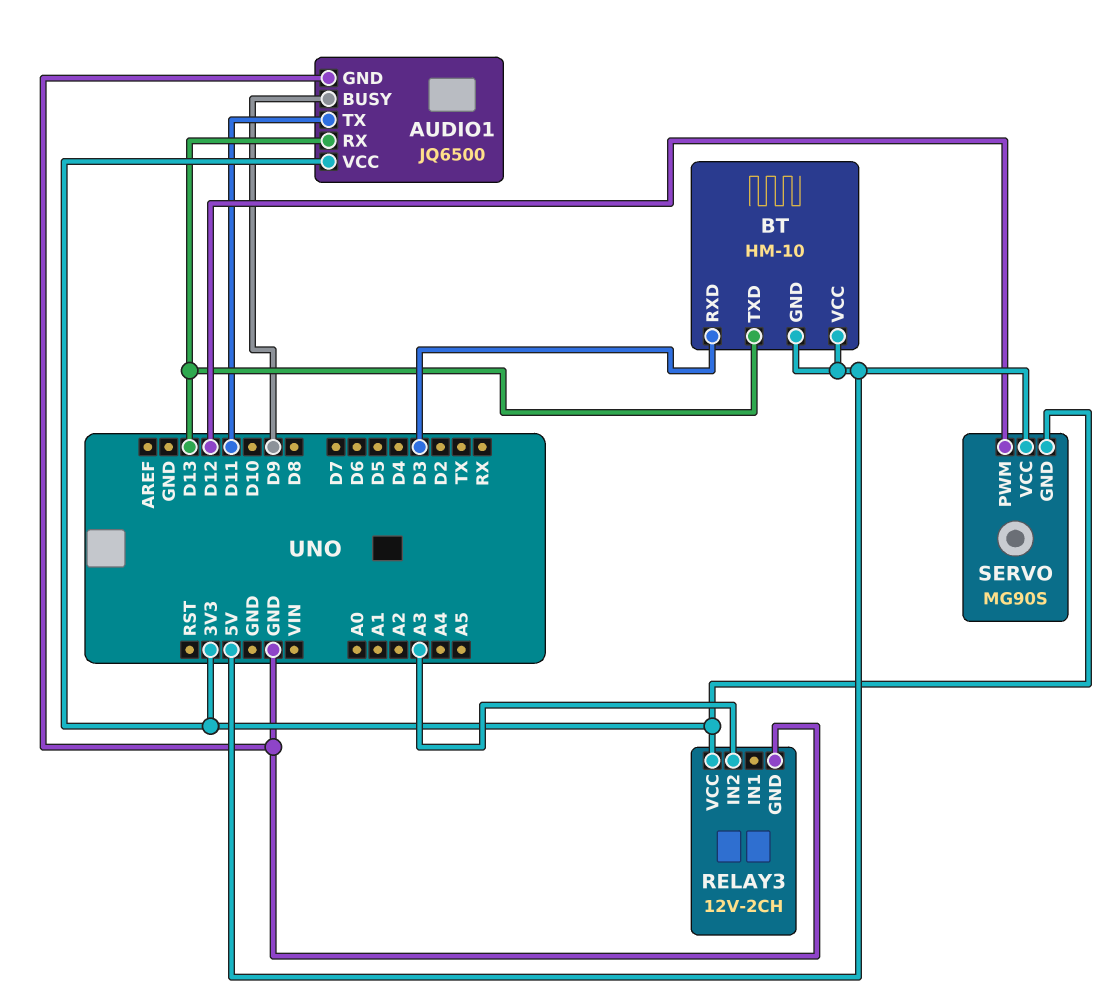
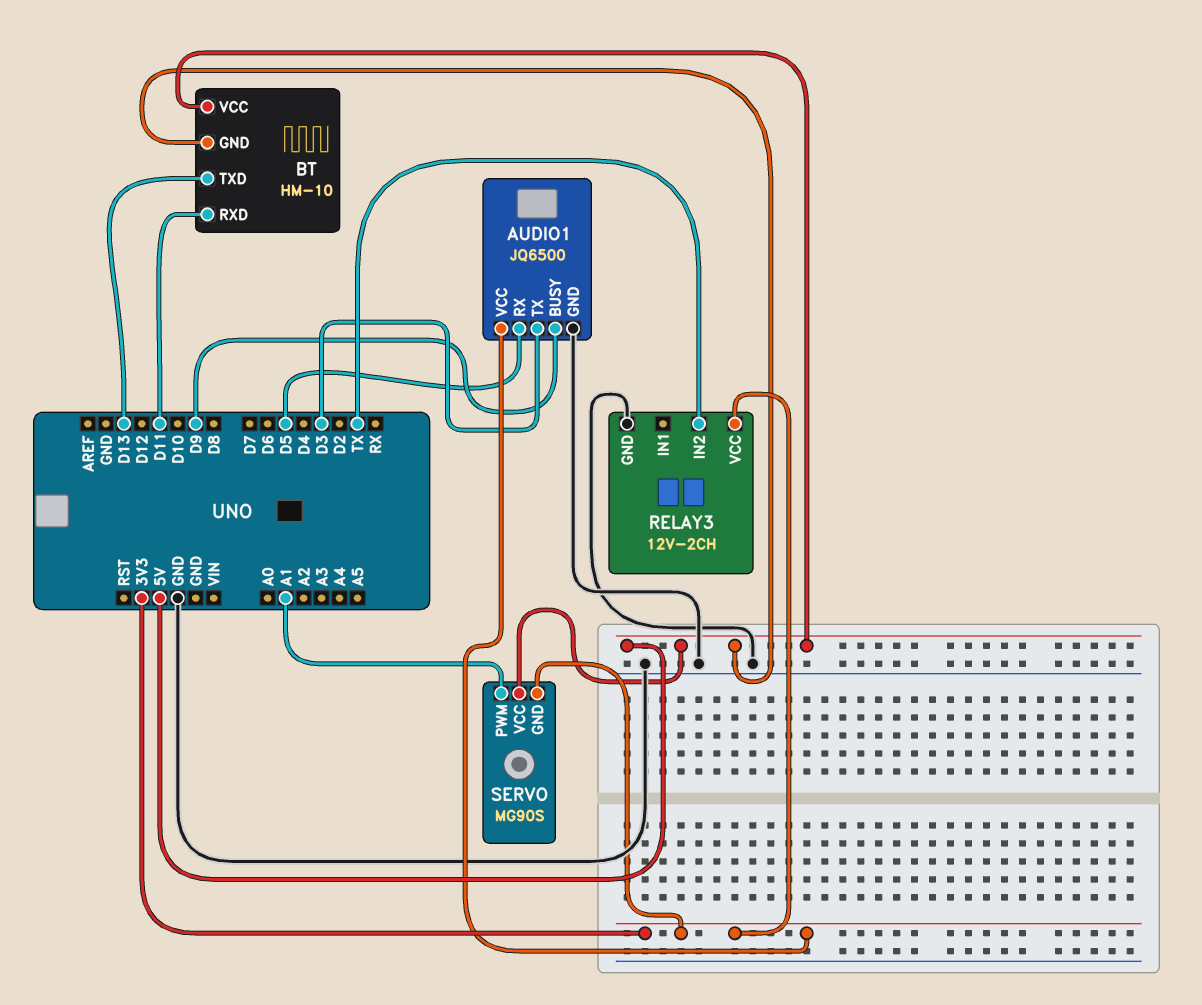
AUDIO1 pin RX: D13 -> D5
AUDIO1 pin TX: D11 -> D3
BT pin RXD: D3 -> D11
RELAY3 pin IN2: A3 -> TX
SERVO pin PWM: D12 -> A1

